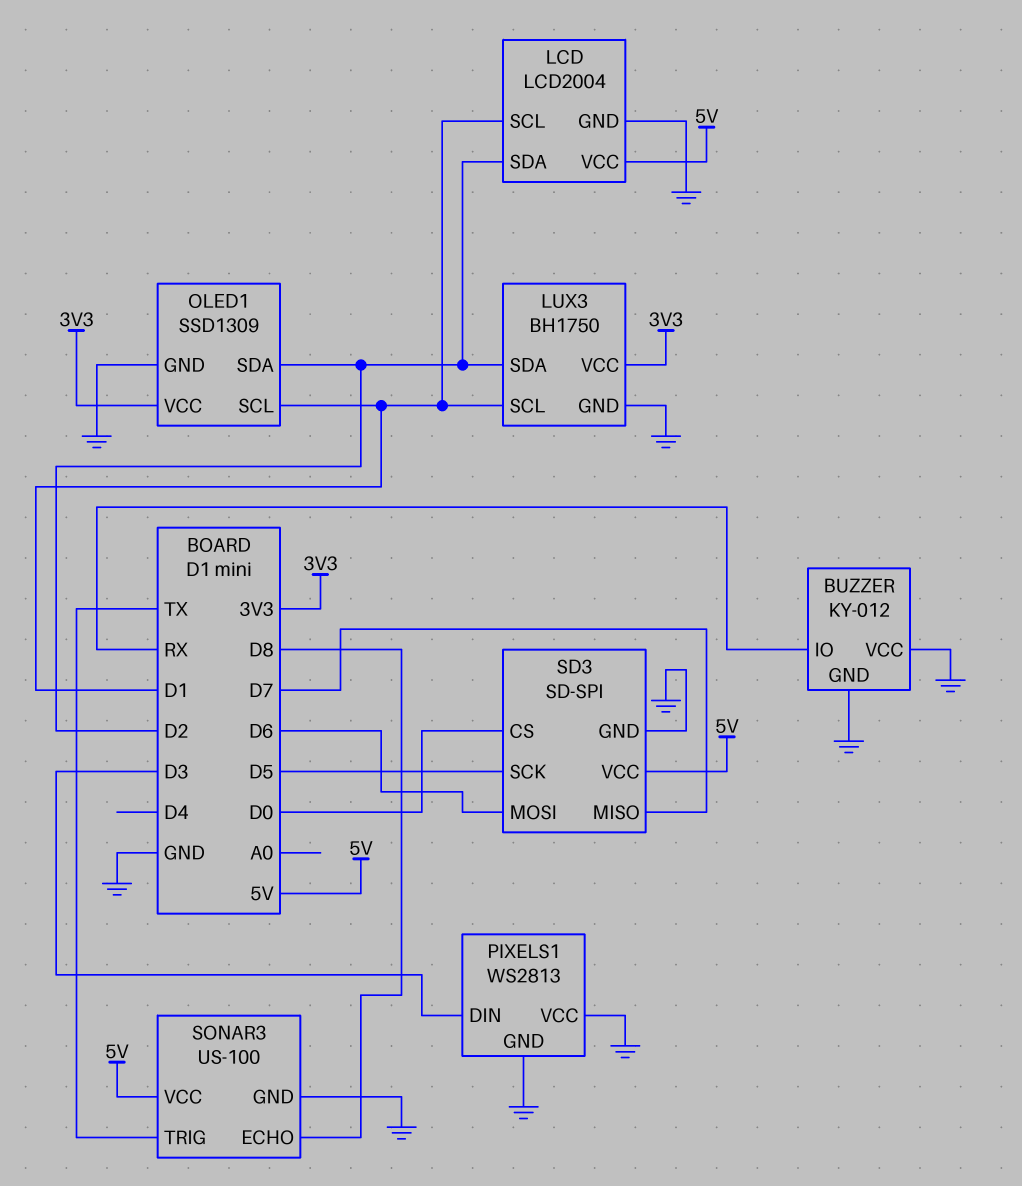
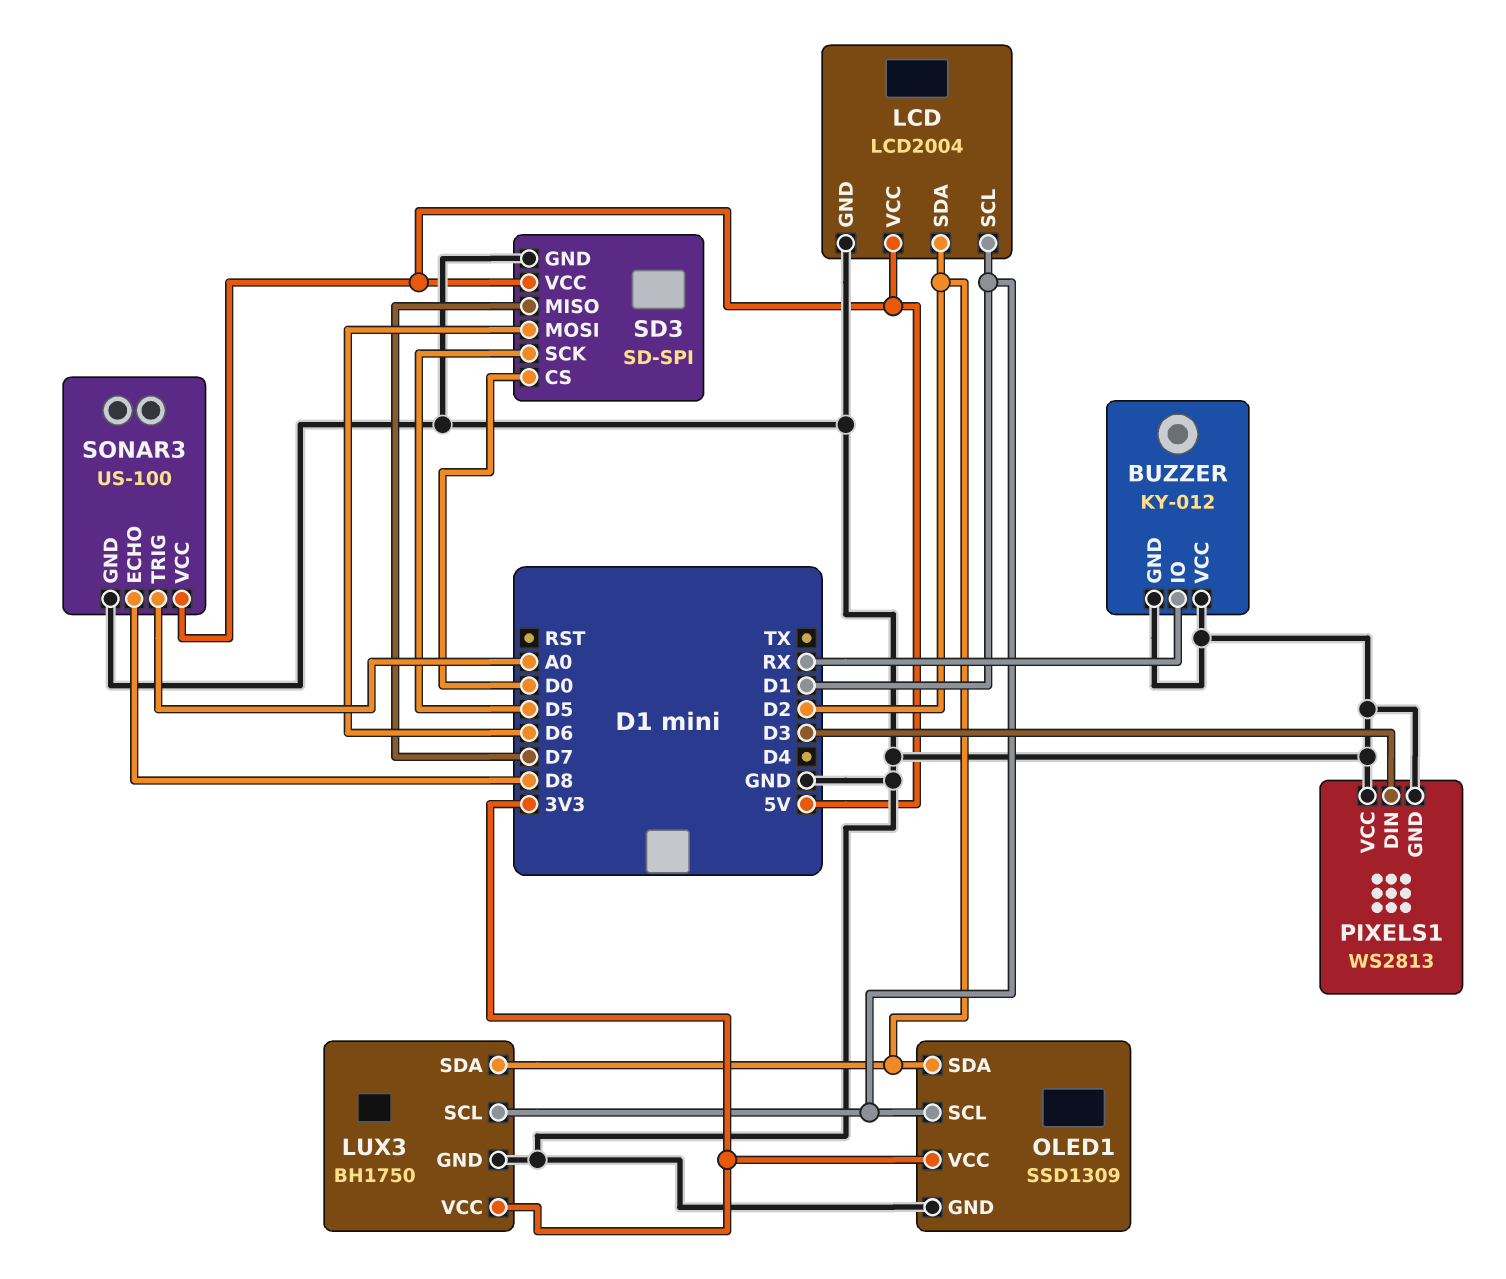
SONAR3 pin TRIG: TX -> A0

